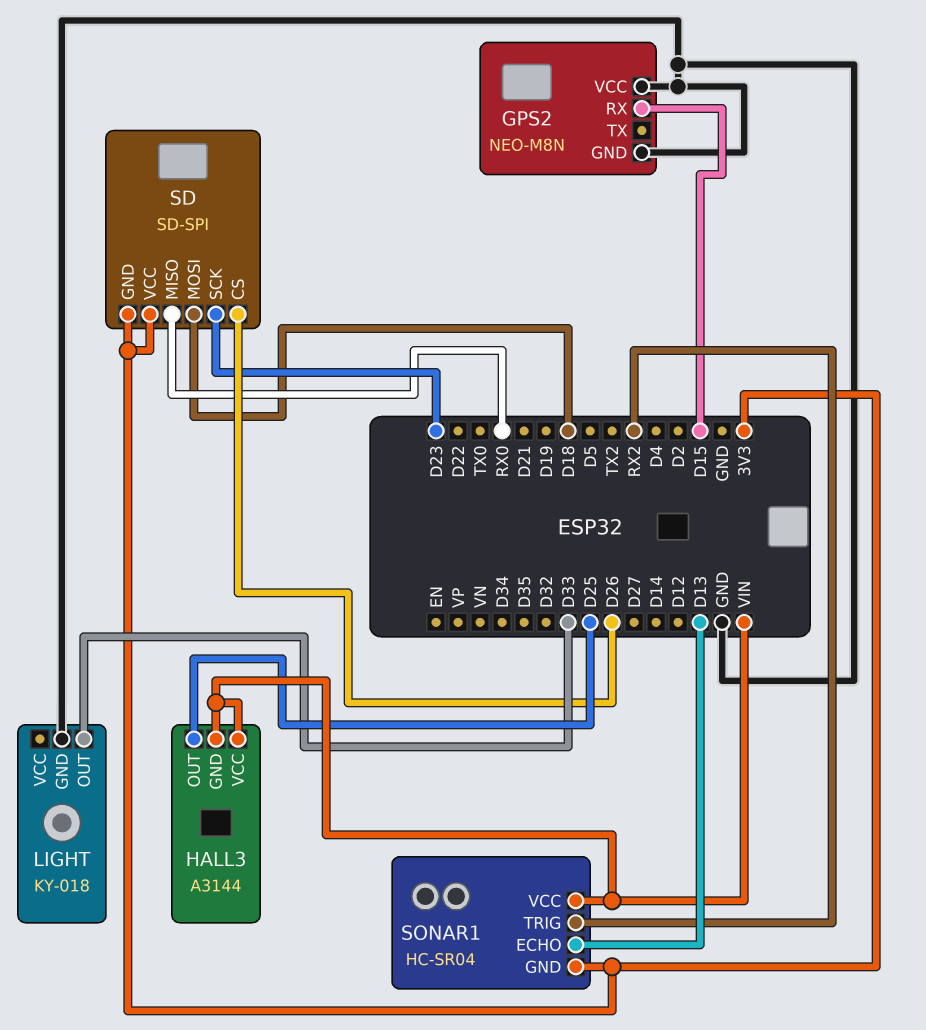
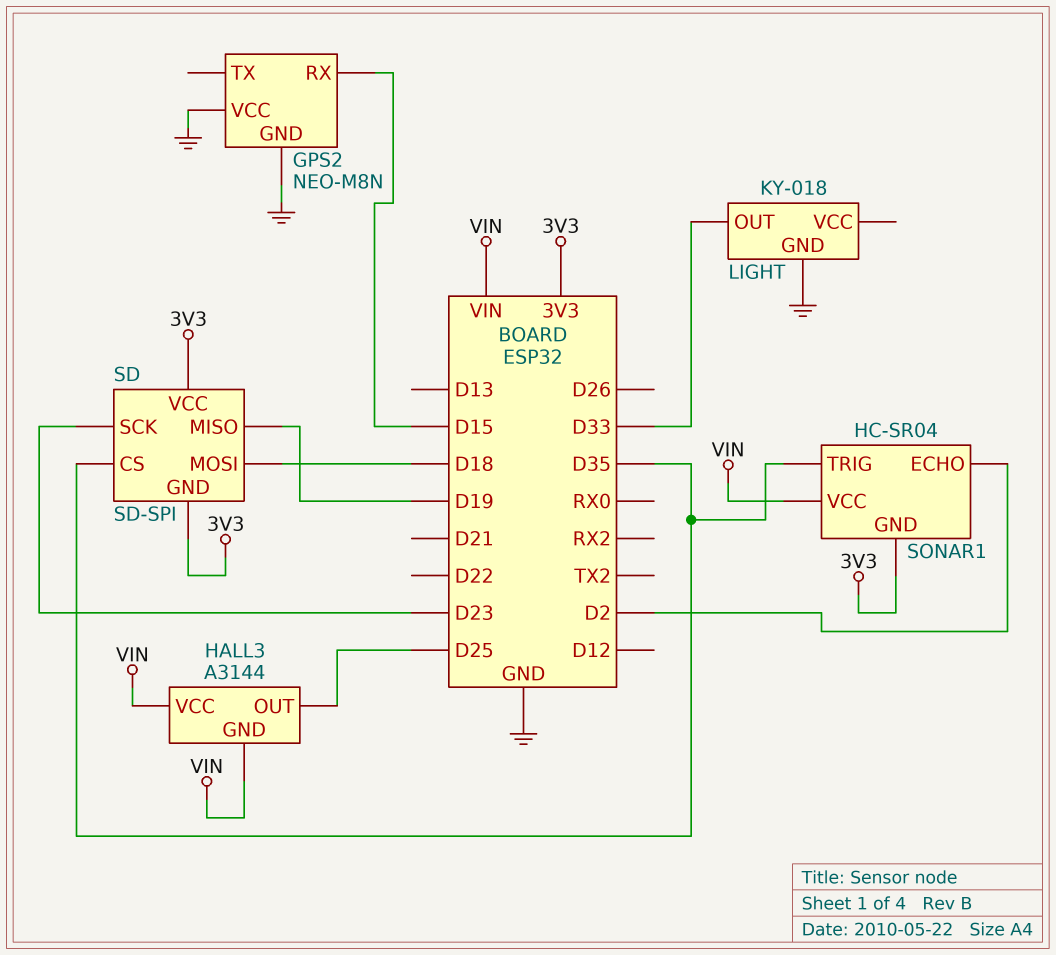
SD pin CS: D26 -> D35
SD pin MISO: RX0 -> D19
SONAR1 pin ECHO: D13 -> D2
SONAR1 pin TRIG: RX2 -> D35

